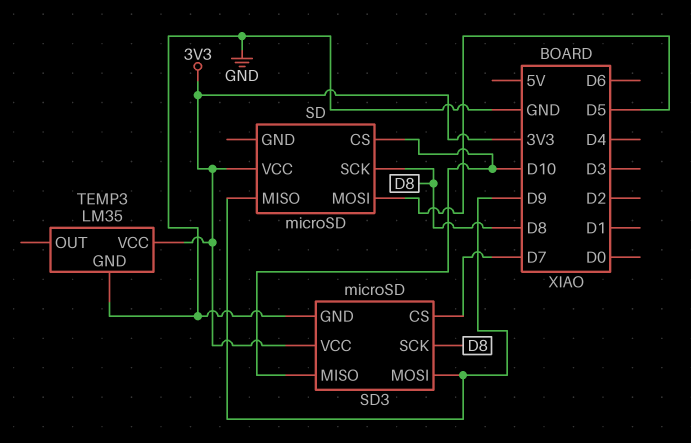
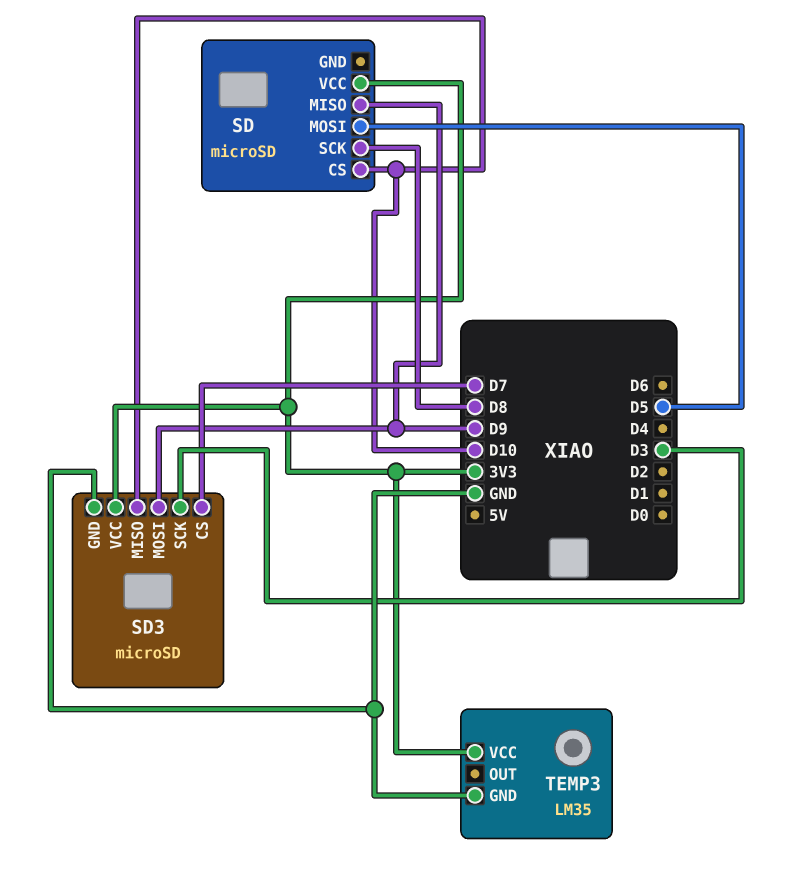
SD3 pin SCK: D8 -> D3

